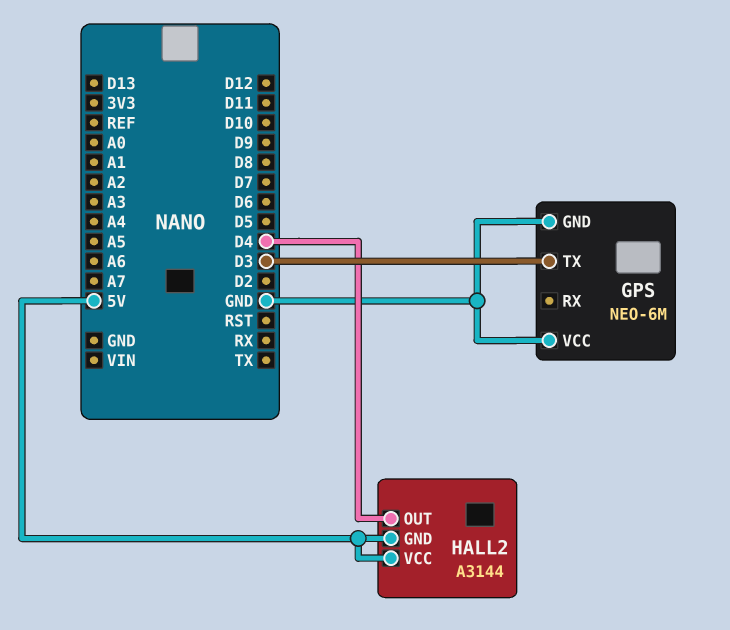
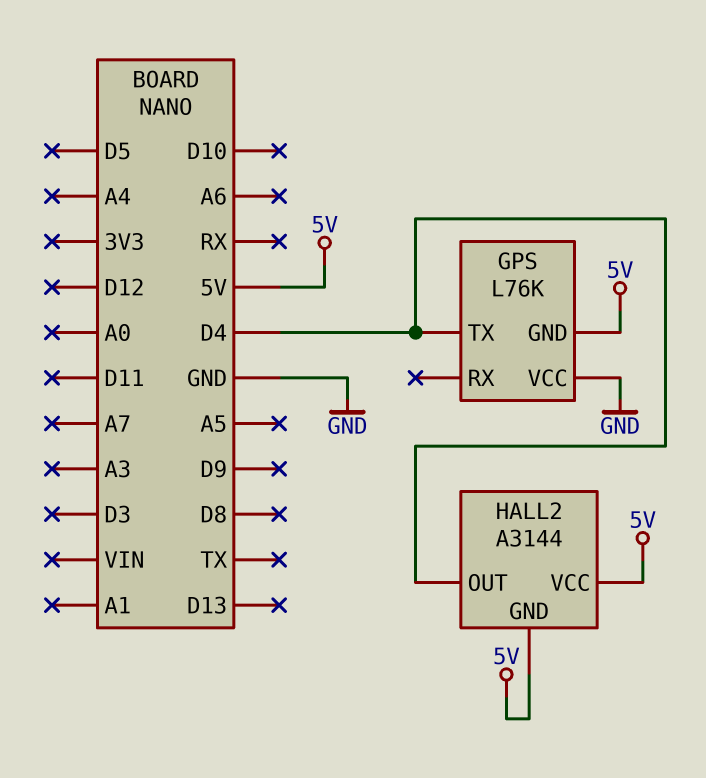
GPS: NEO-6M -> L76K
GPS pin GND: GND -> 5V
GPS pin TX: D3 -> D4

